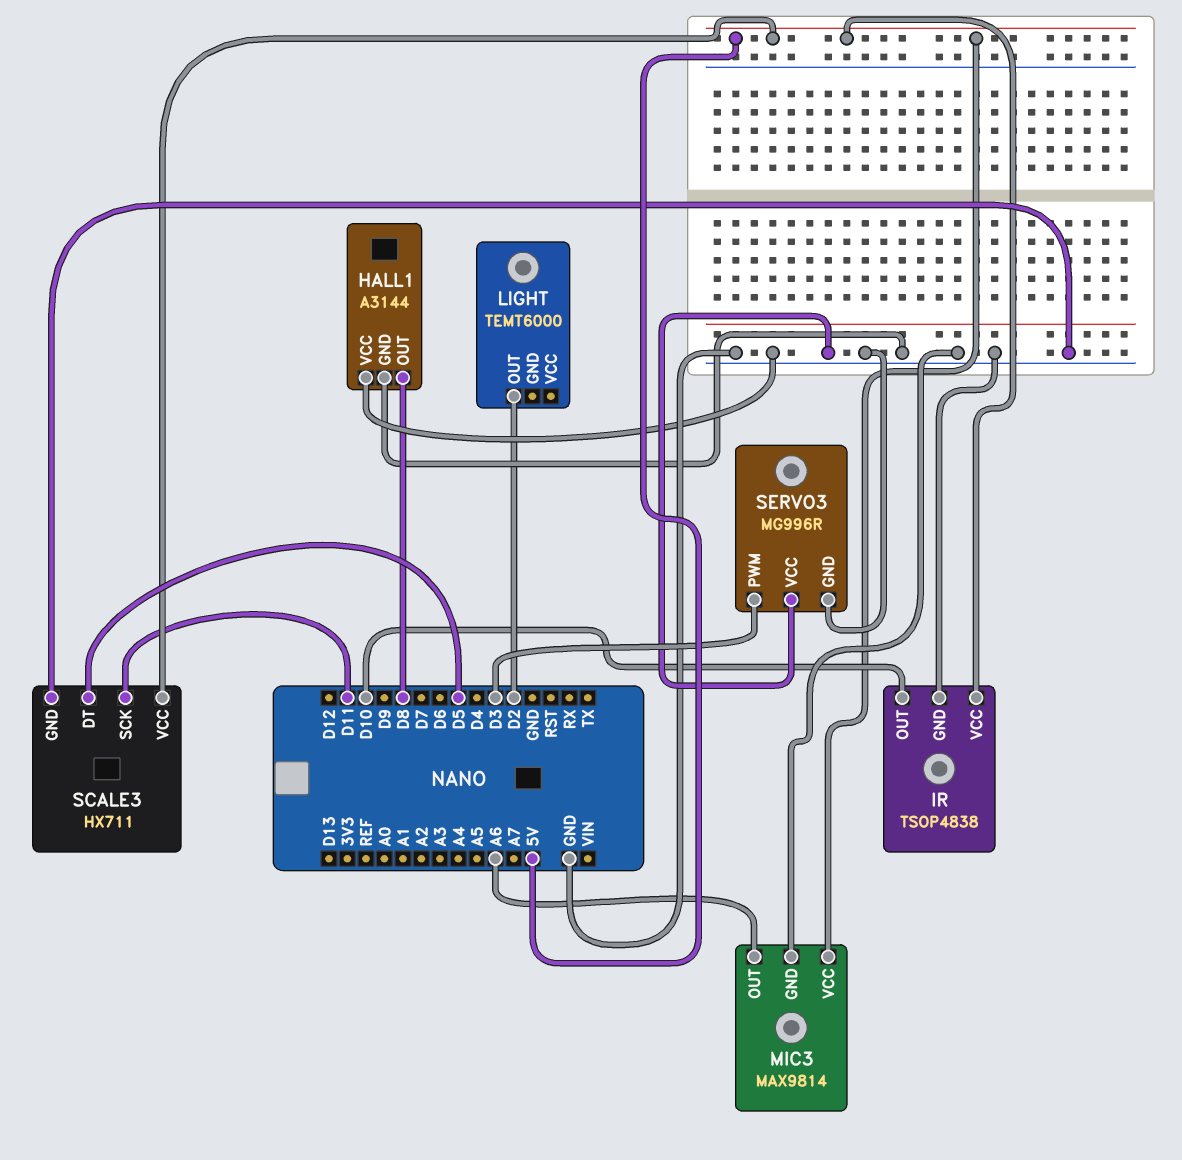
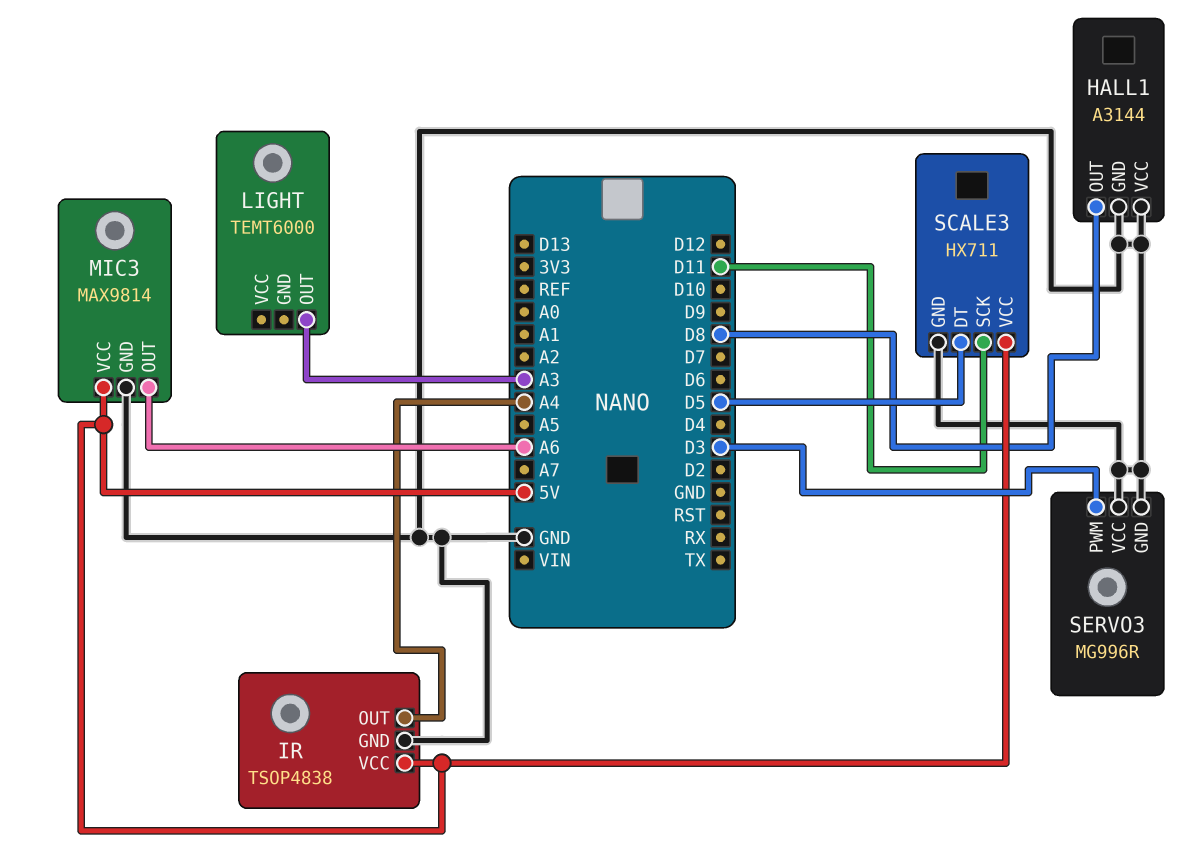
IR pin OUT: D10 -> A4
LIGHT pin OUT: D2 -> A3

